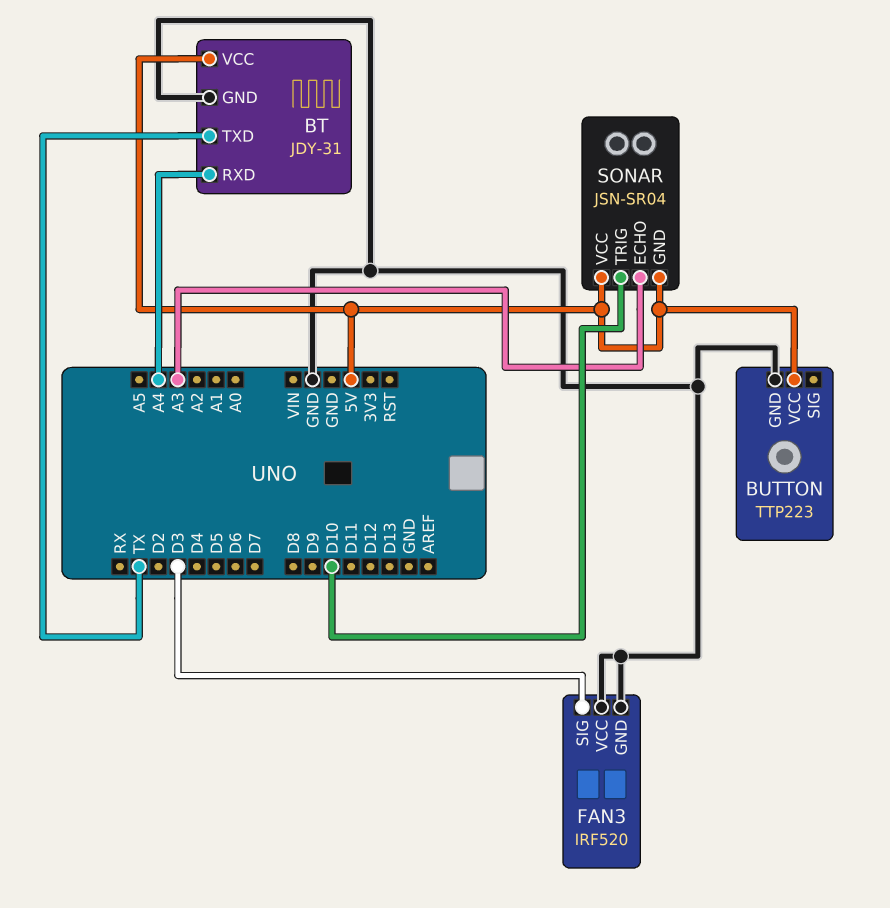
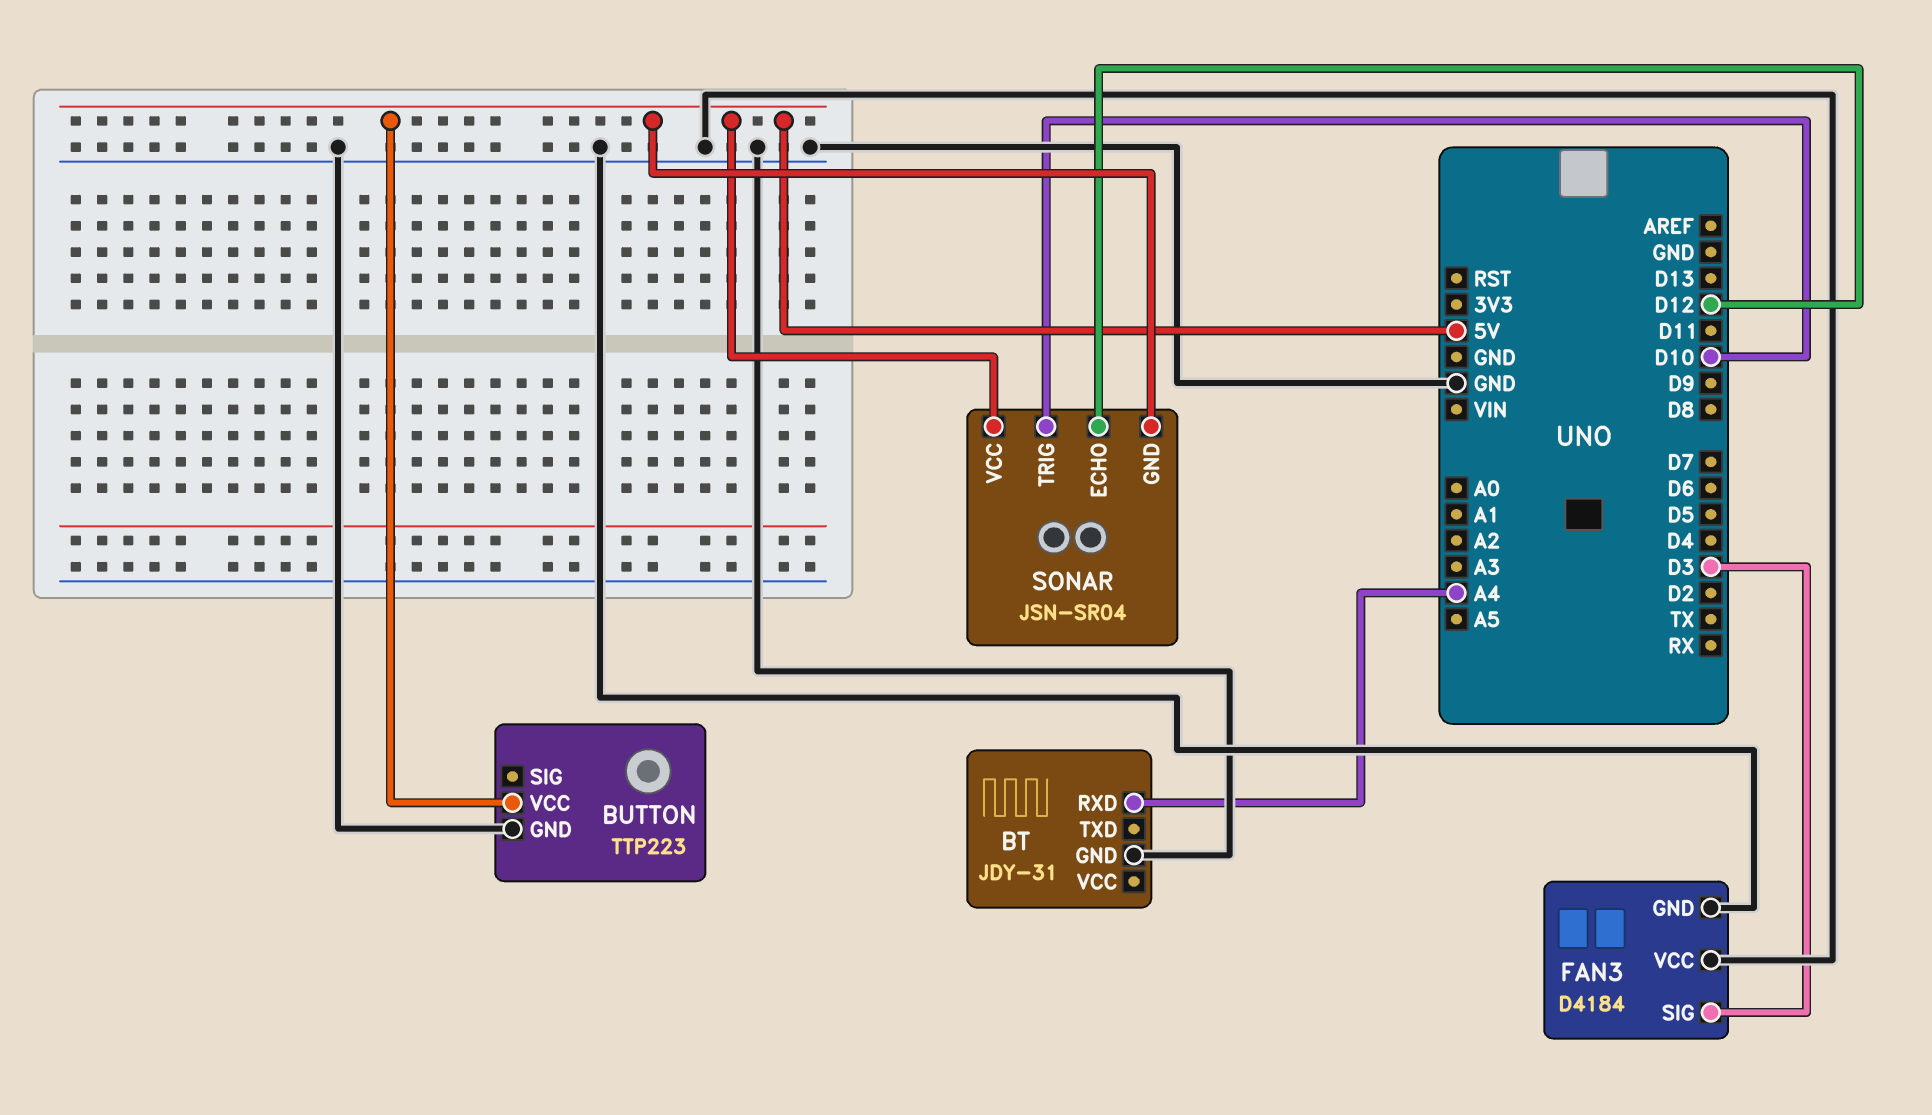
BT pin TXD: TX -> none
BT pin VCC: 5V -> none
FAN3: IRF520 -> D4184
SONAR pin ECHO: A3 -> D12

